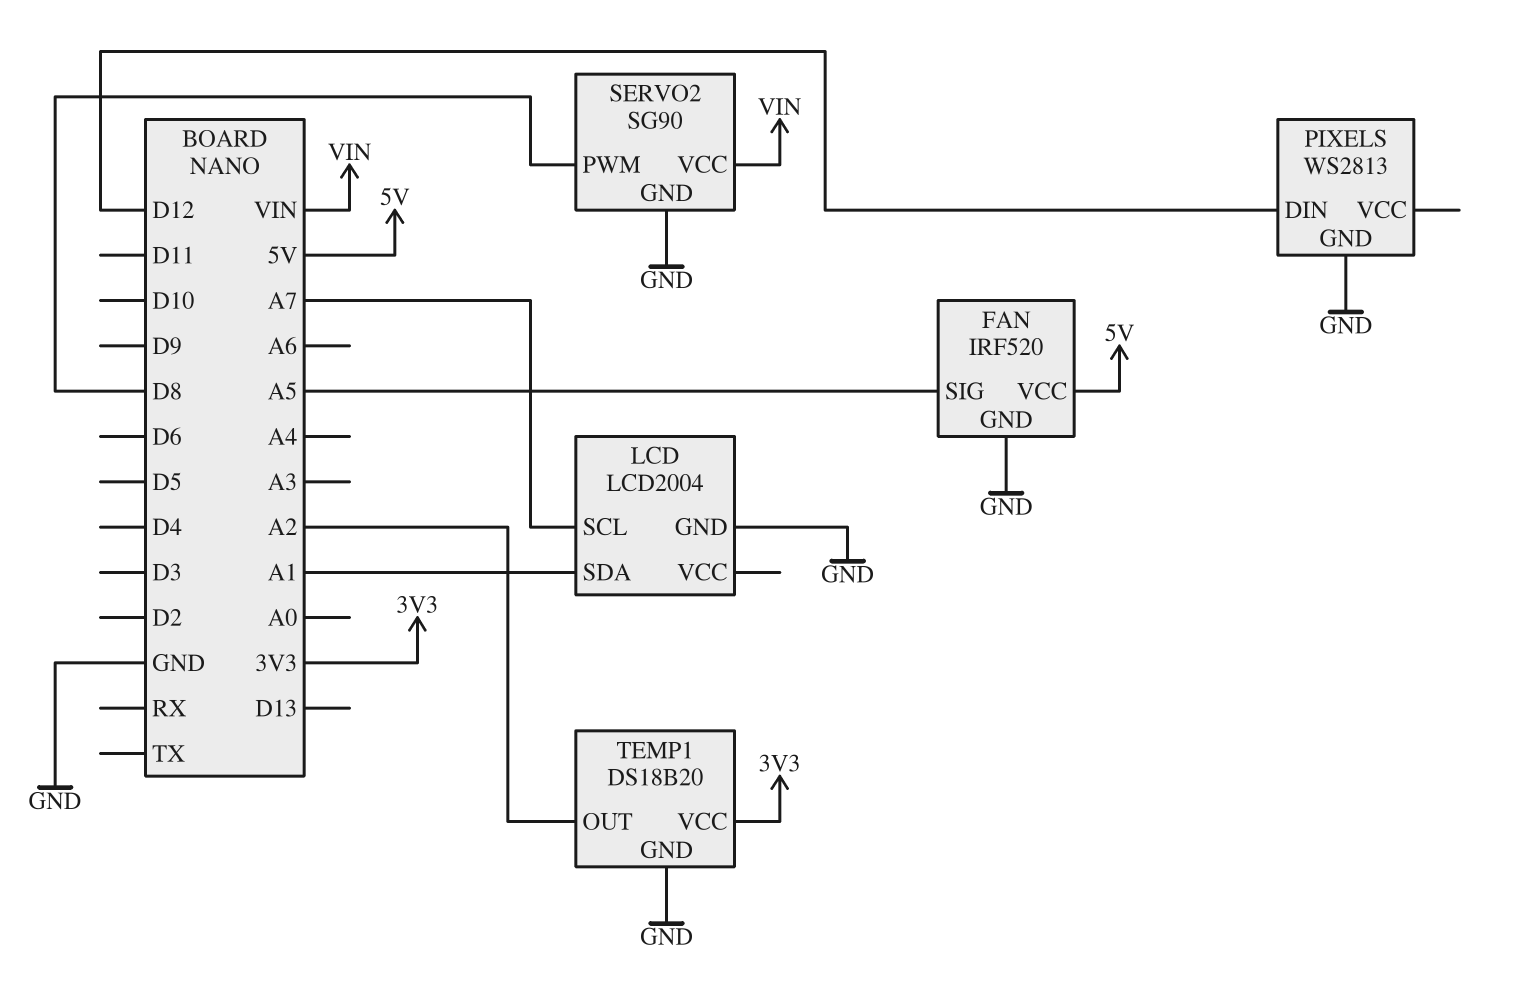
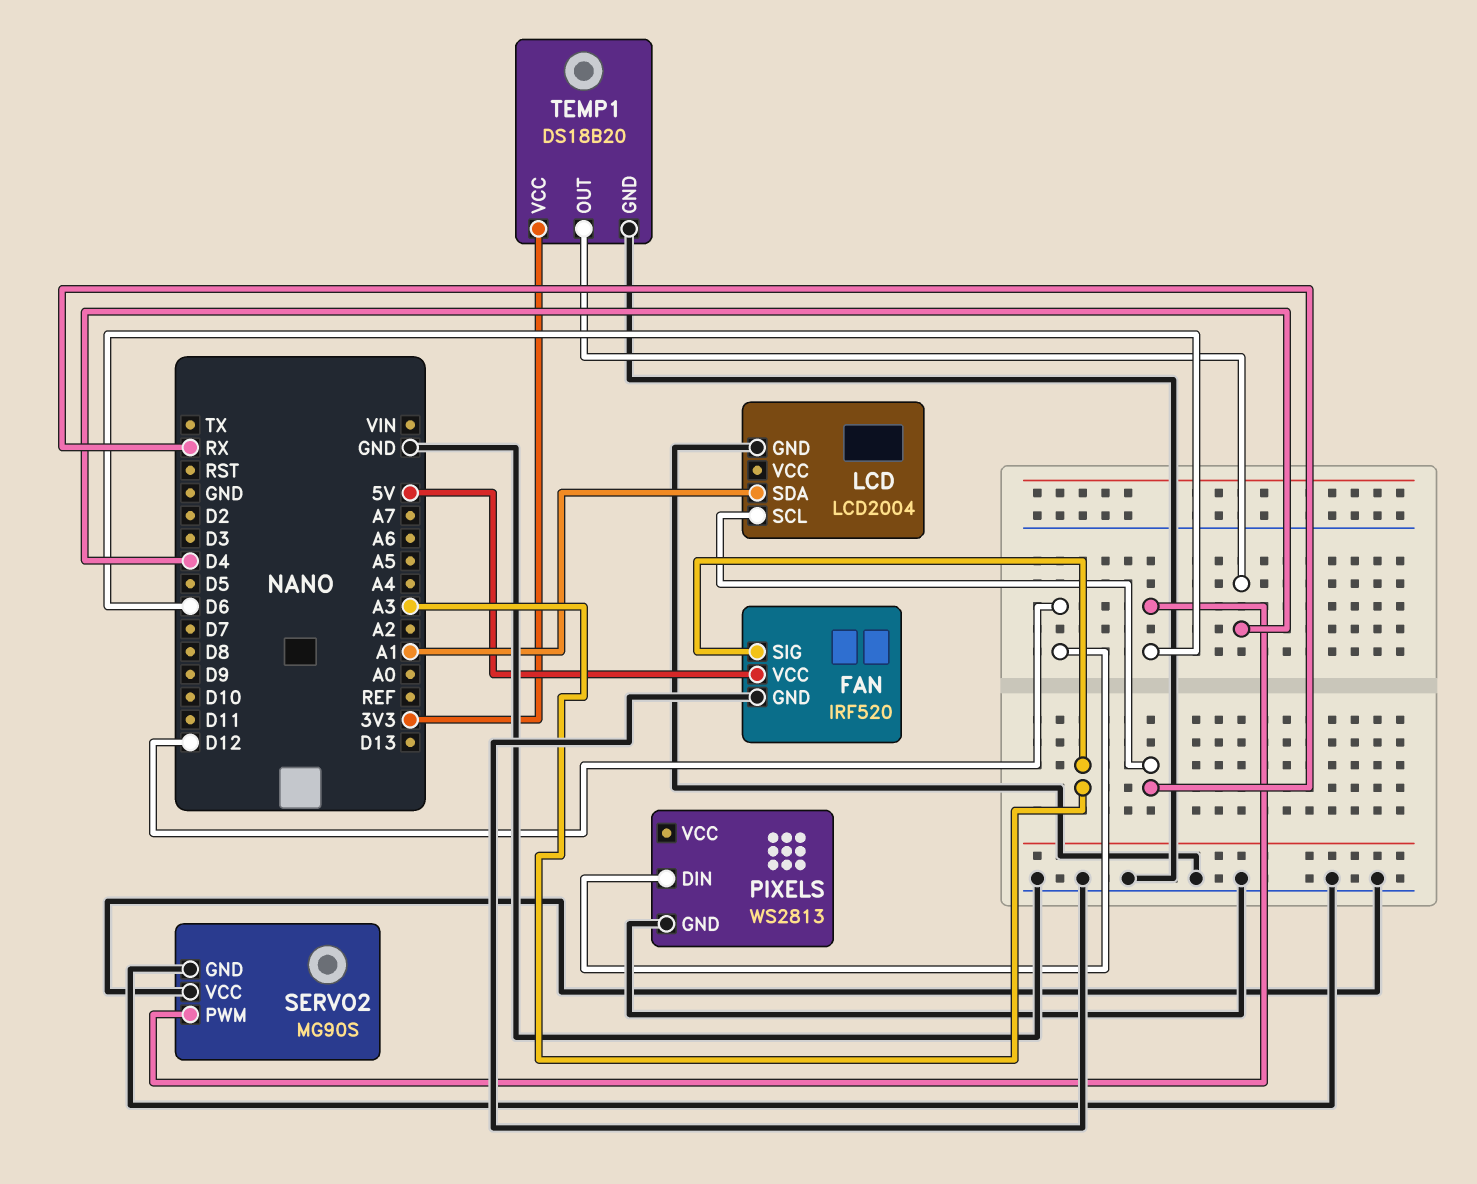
FAN pin SIG: A5 -> A3
LCD pin SCL: A7 -> RX
SERVO2: SG90 -> MG90S
SERVO2 pin PWM: D8 -> D6
SERVO2 pin VCC: VIN -> GND
TEMP1 pin OUT: A2 -> D4

